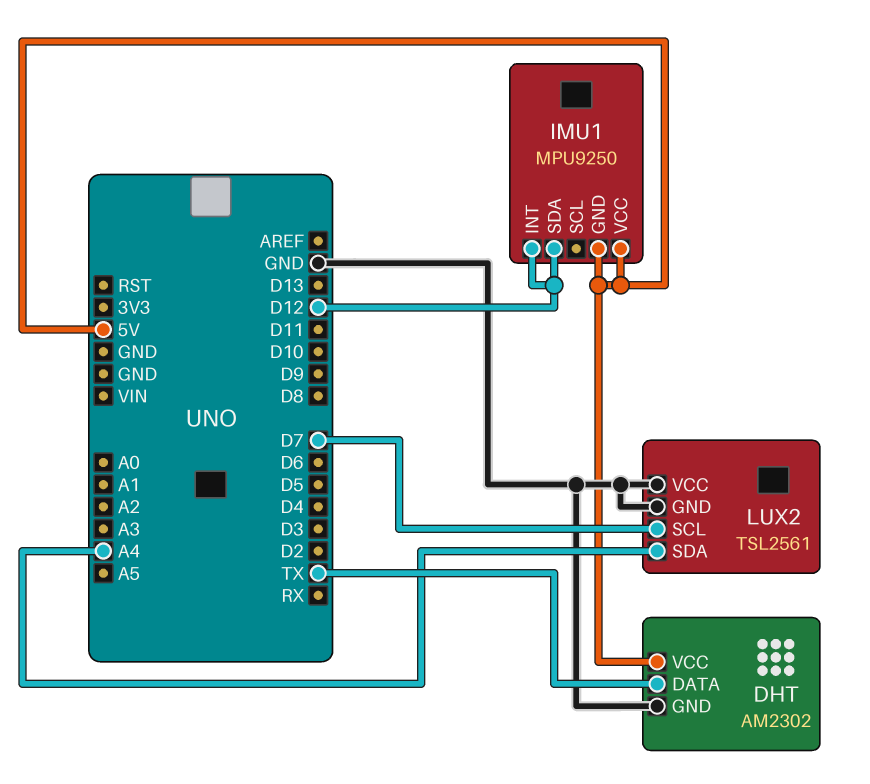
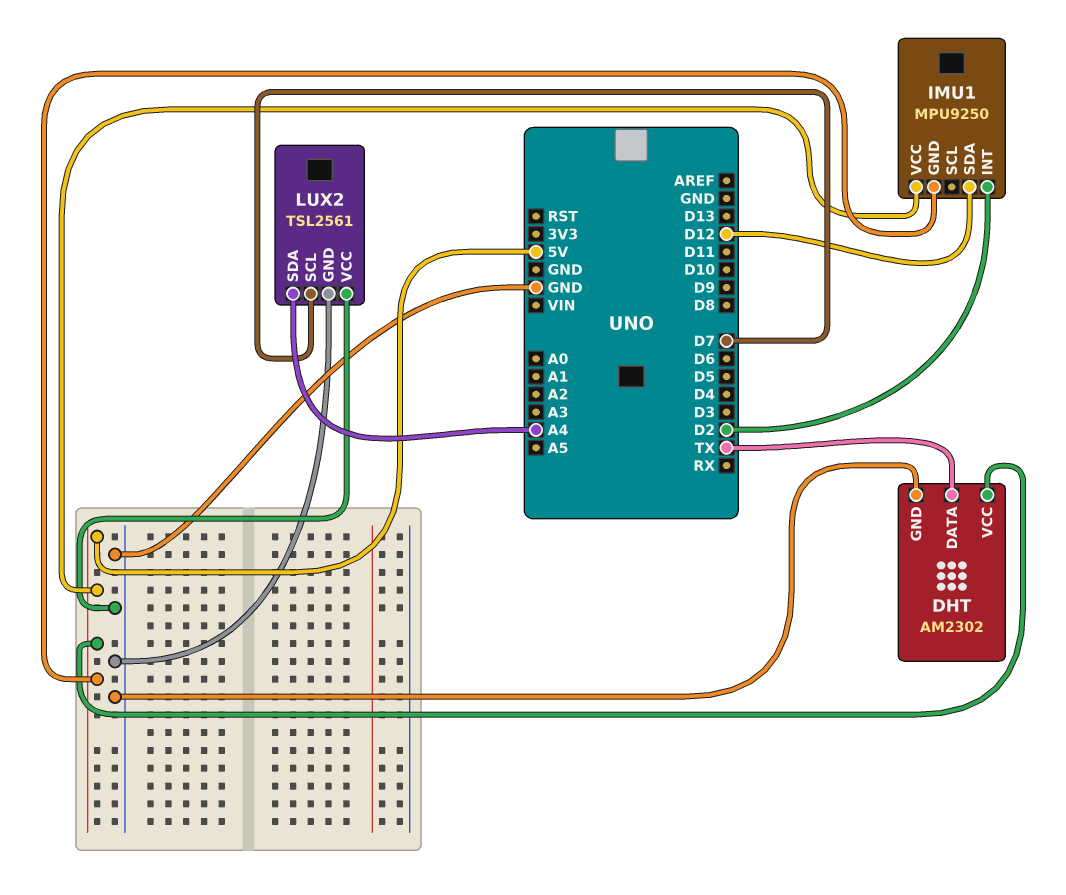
IMU1 pin INT: D12 -> D2

